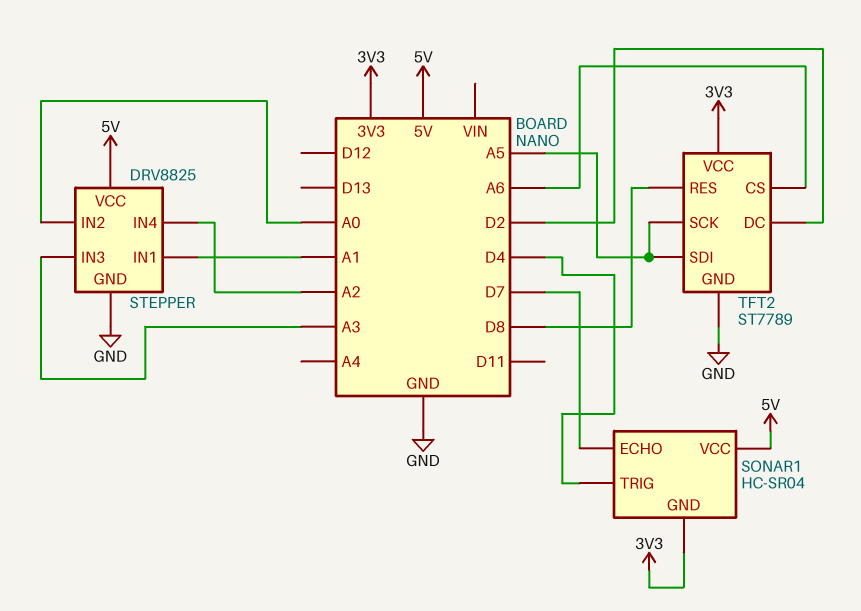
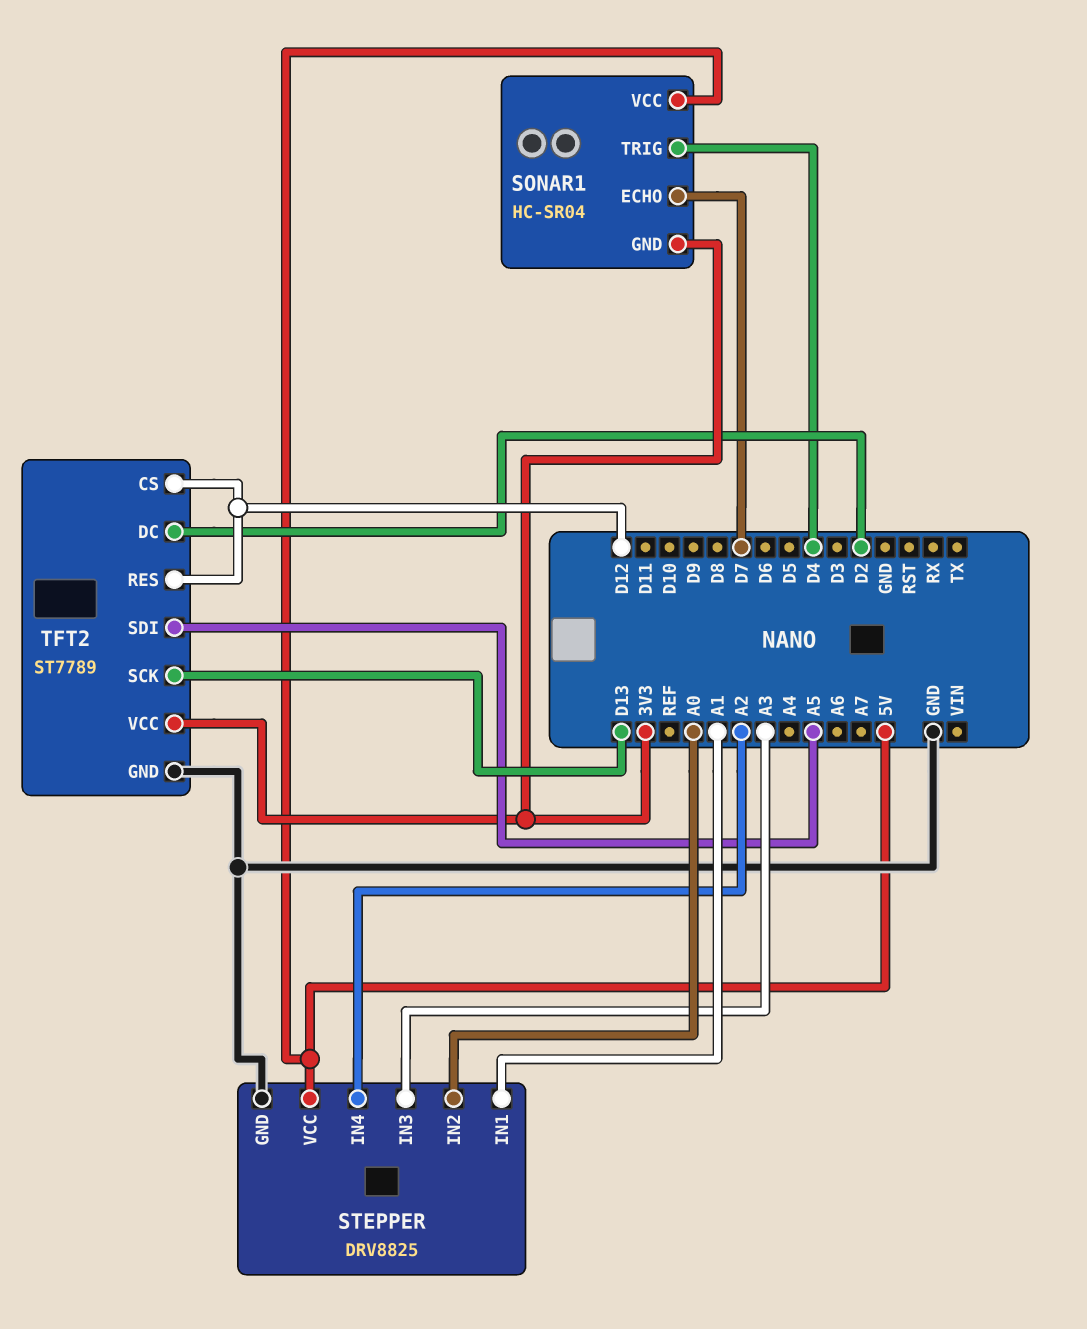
TFT2 pin CS: A6 -> D12
TFT2 pin RES: D8 -> D12
TFT2 pin SCK: A5 -> D13

